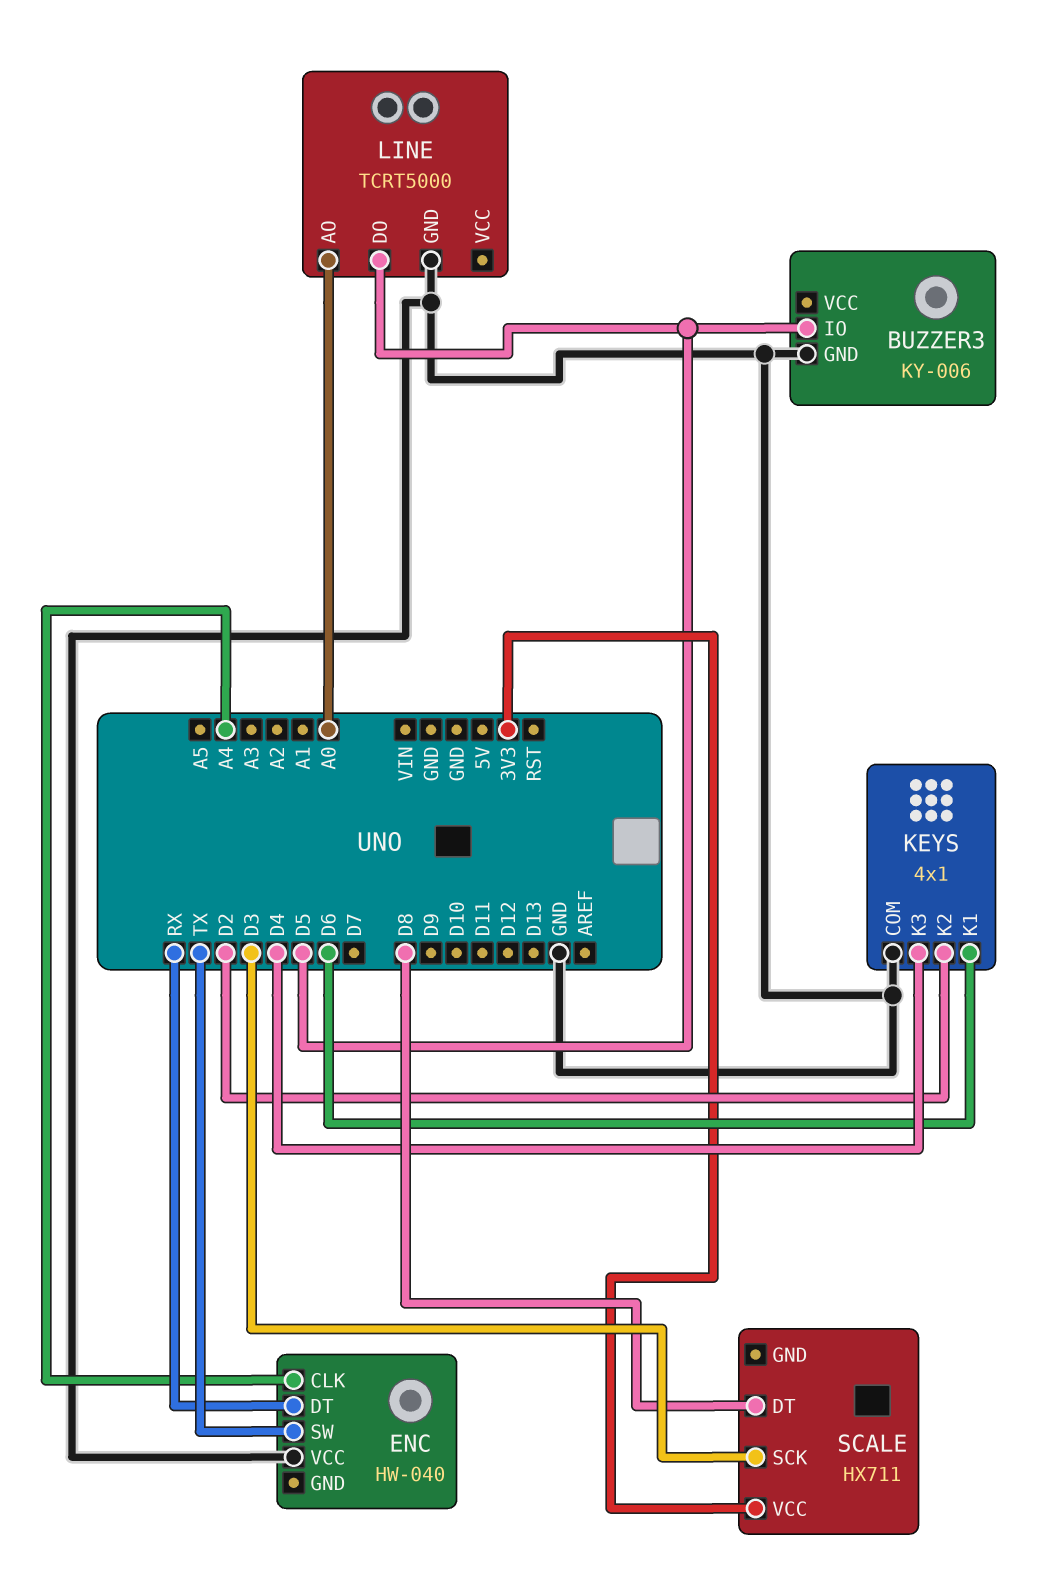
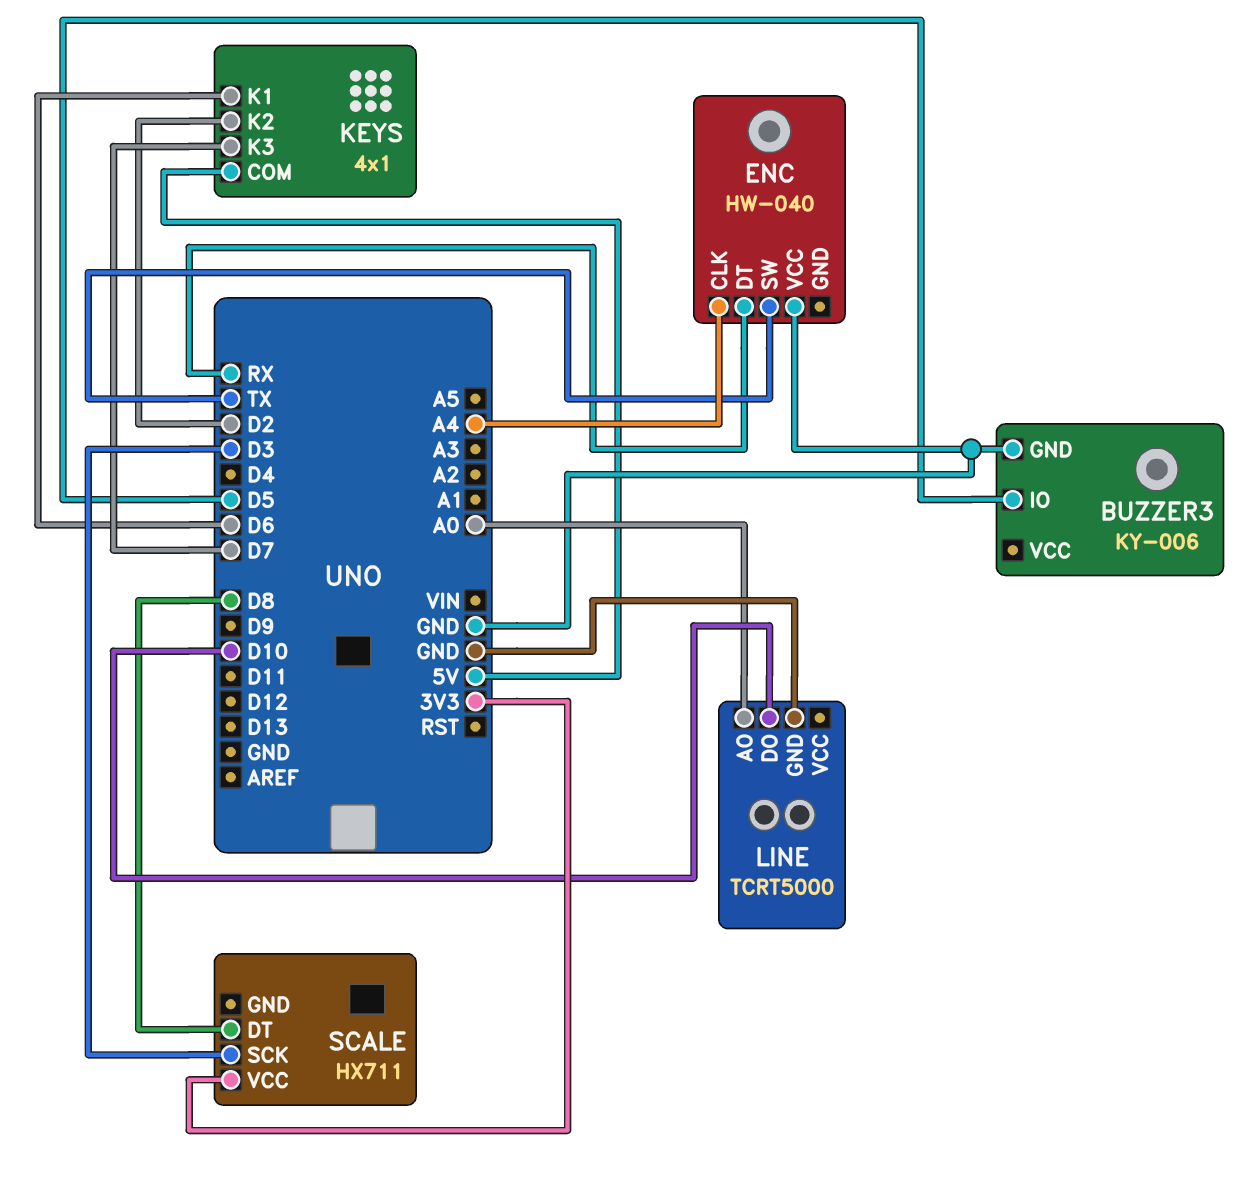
KEYS pin COM: GND -> 5V
KEYS pin K3: D4 -> D7
LINE pin DO: D5 -> D10

